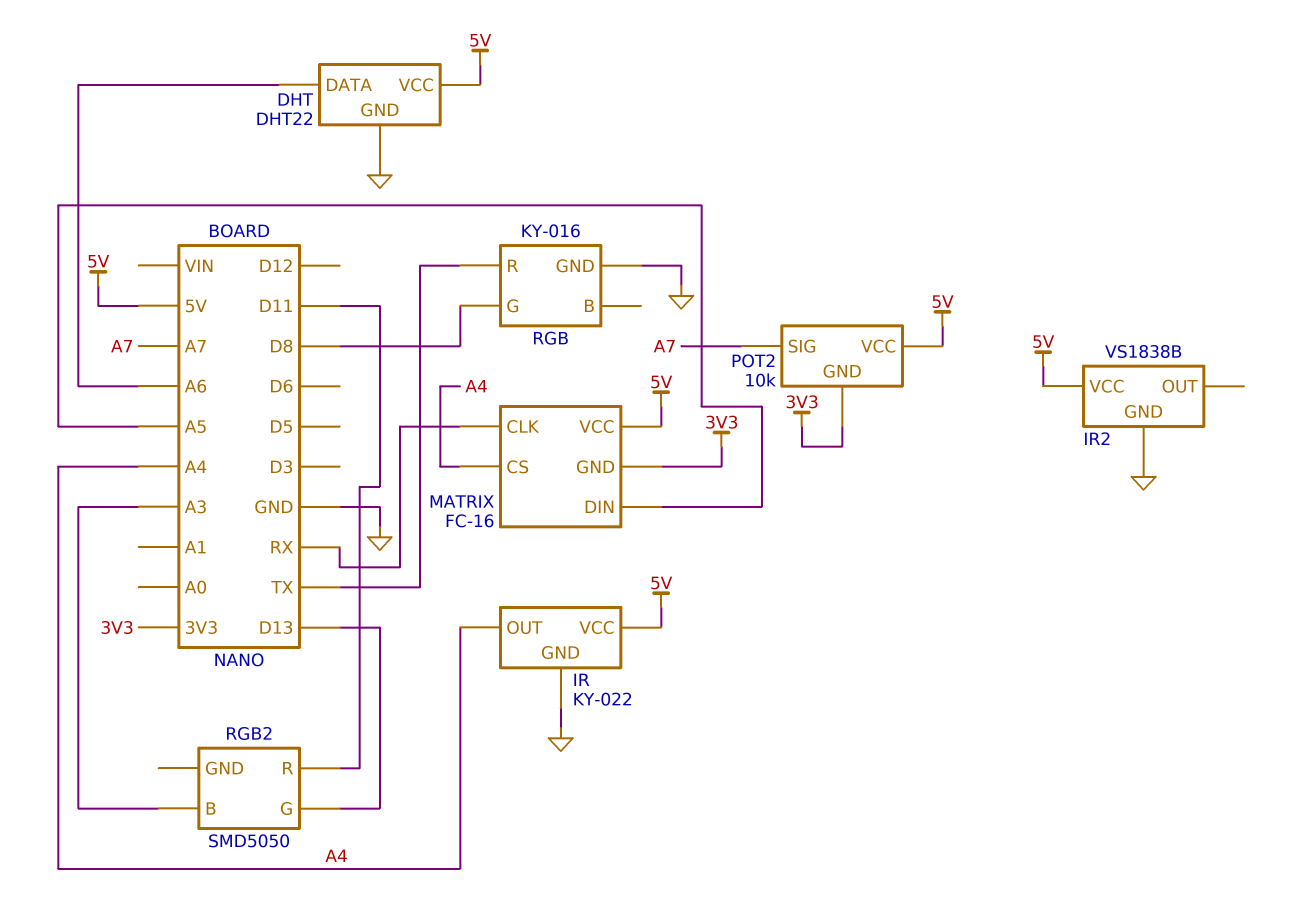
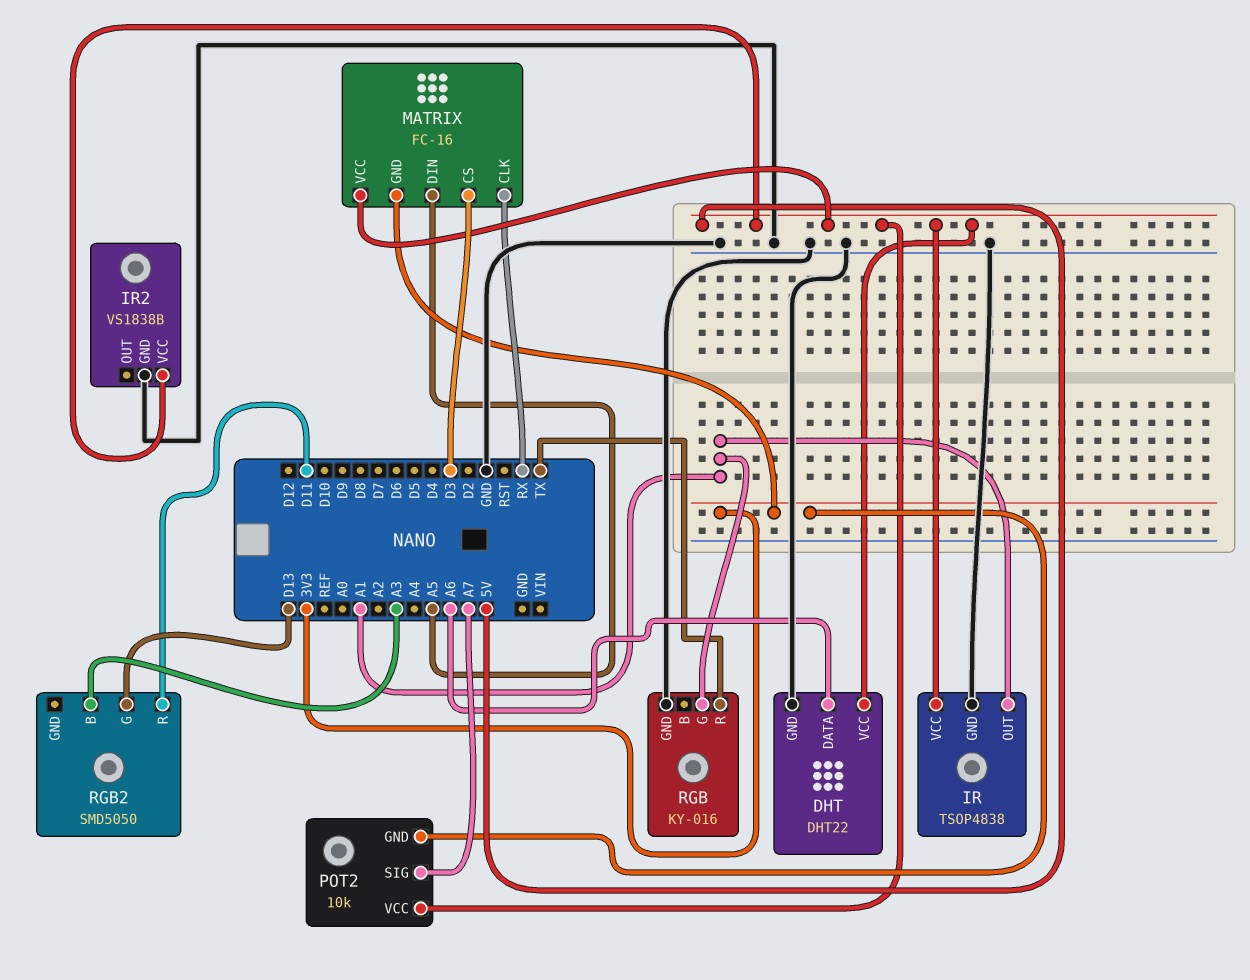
IR: KY-022 -> TSOP4838
IR pin OUT: A4 -> A1
MATRIX pin CS: A4 -> D3
RGB pin G: D8 -> A1

